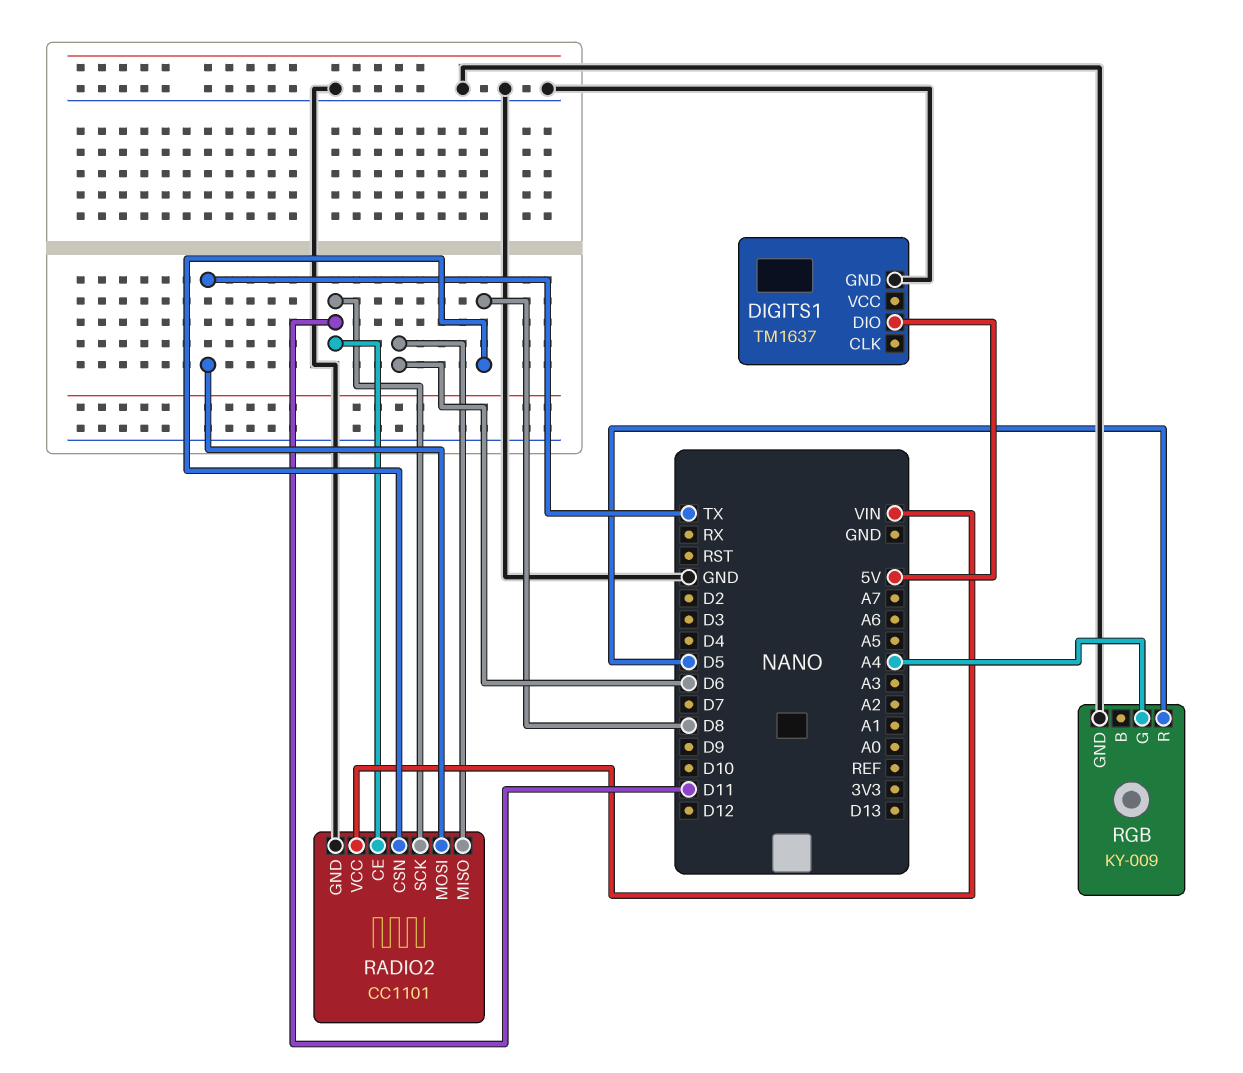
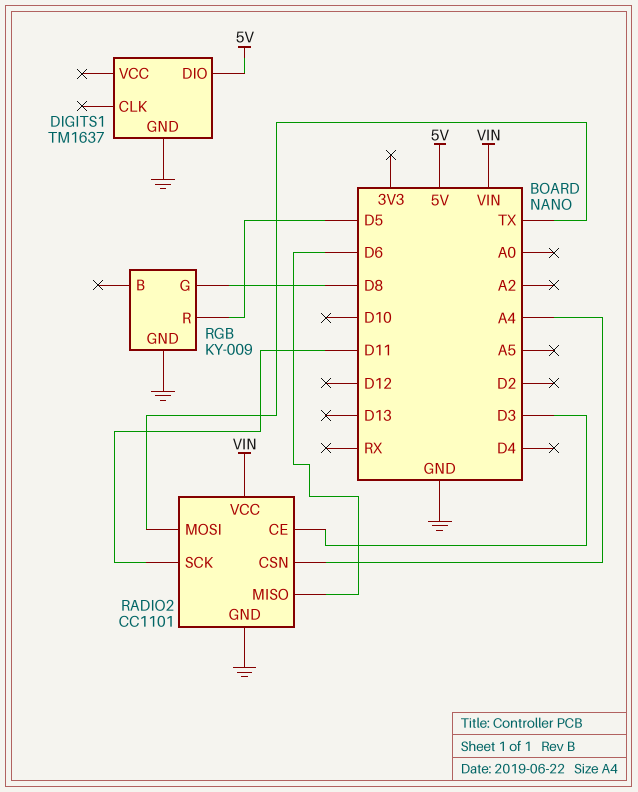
RADIO2 pin CE: D11 -> D3
RADIO2 pin CSN: D8 -> A4
RGB pin G: A4 -> D8

